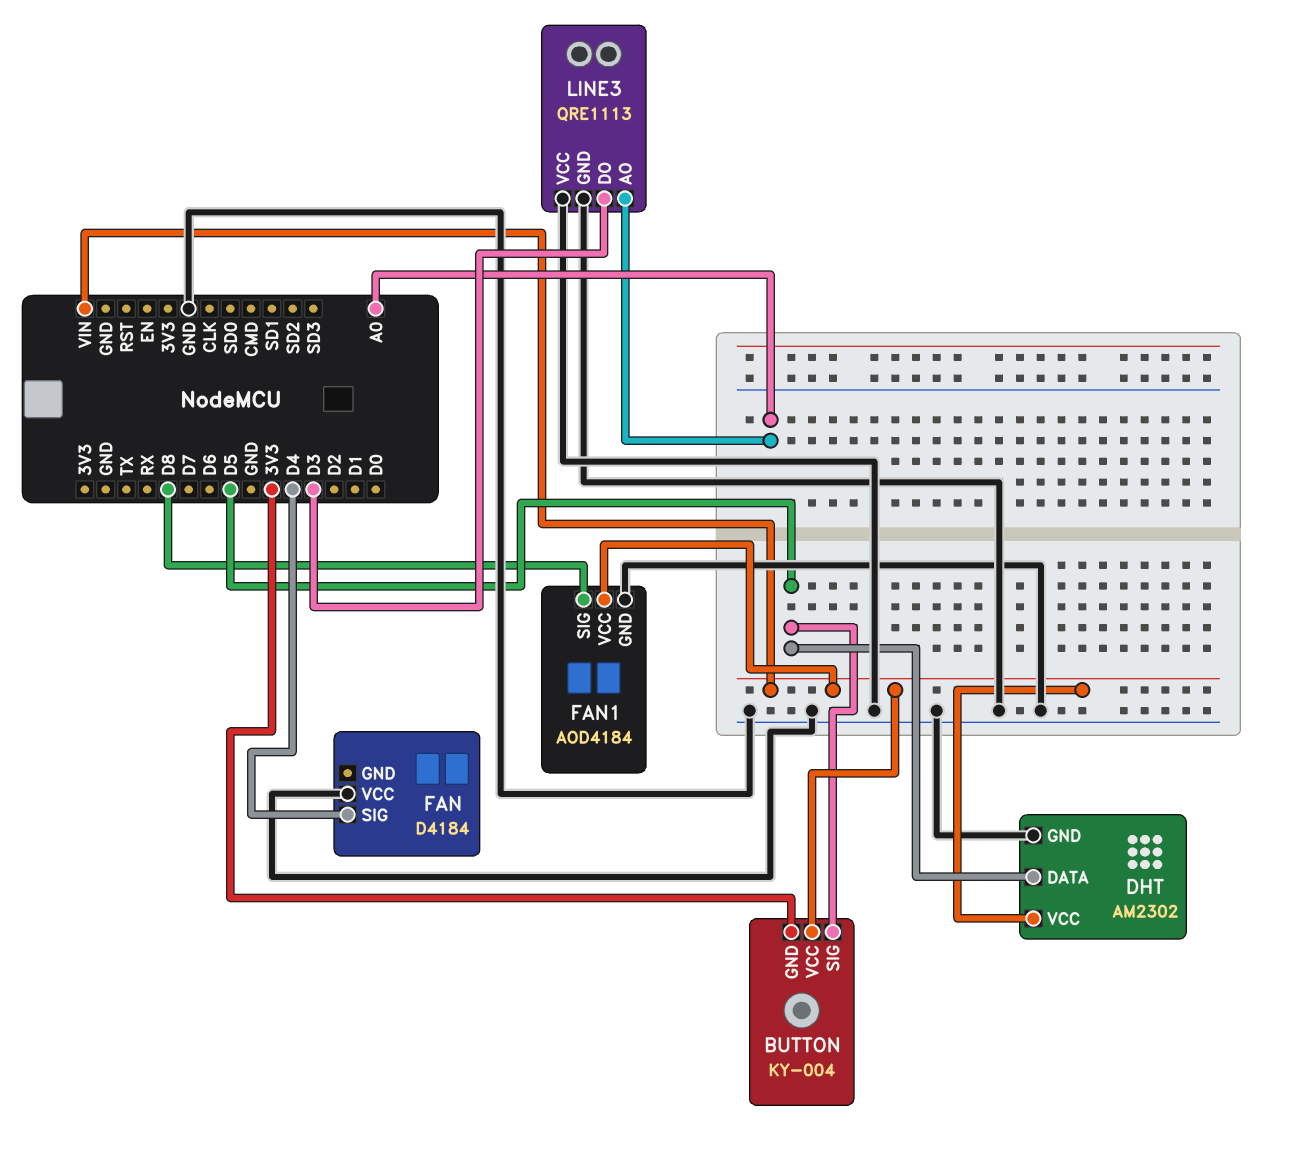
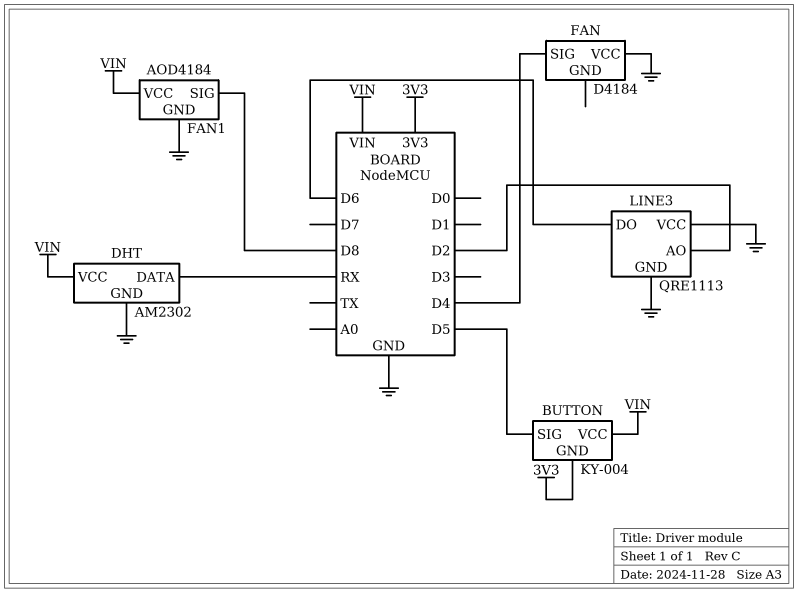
DHT pin DATA: D5 -> RX
LINE3 pin AO: A0 -> D2
LINE3 pin DO: D3 -> D6

